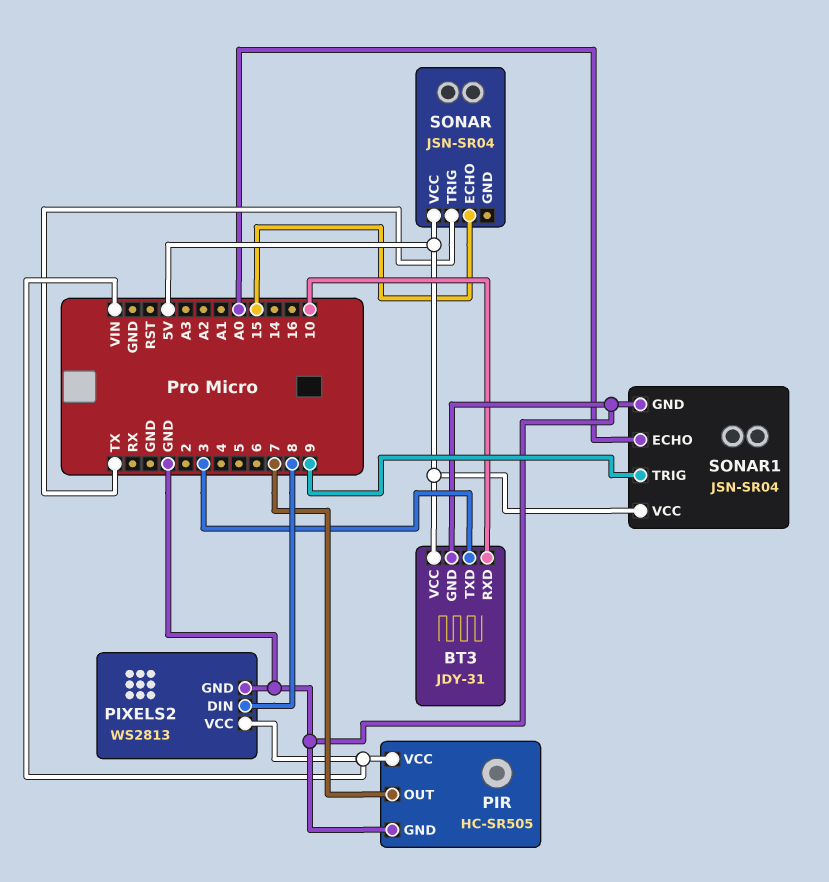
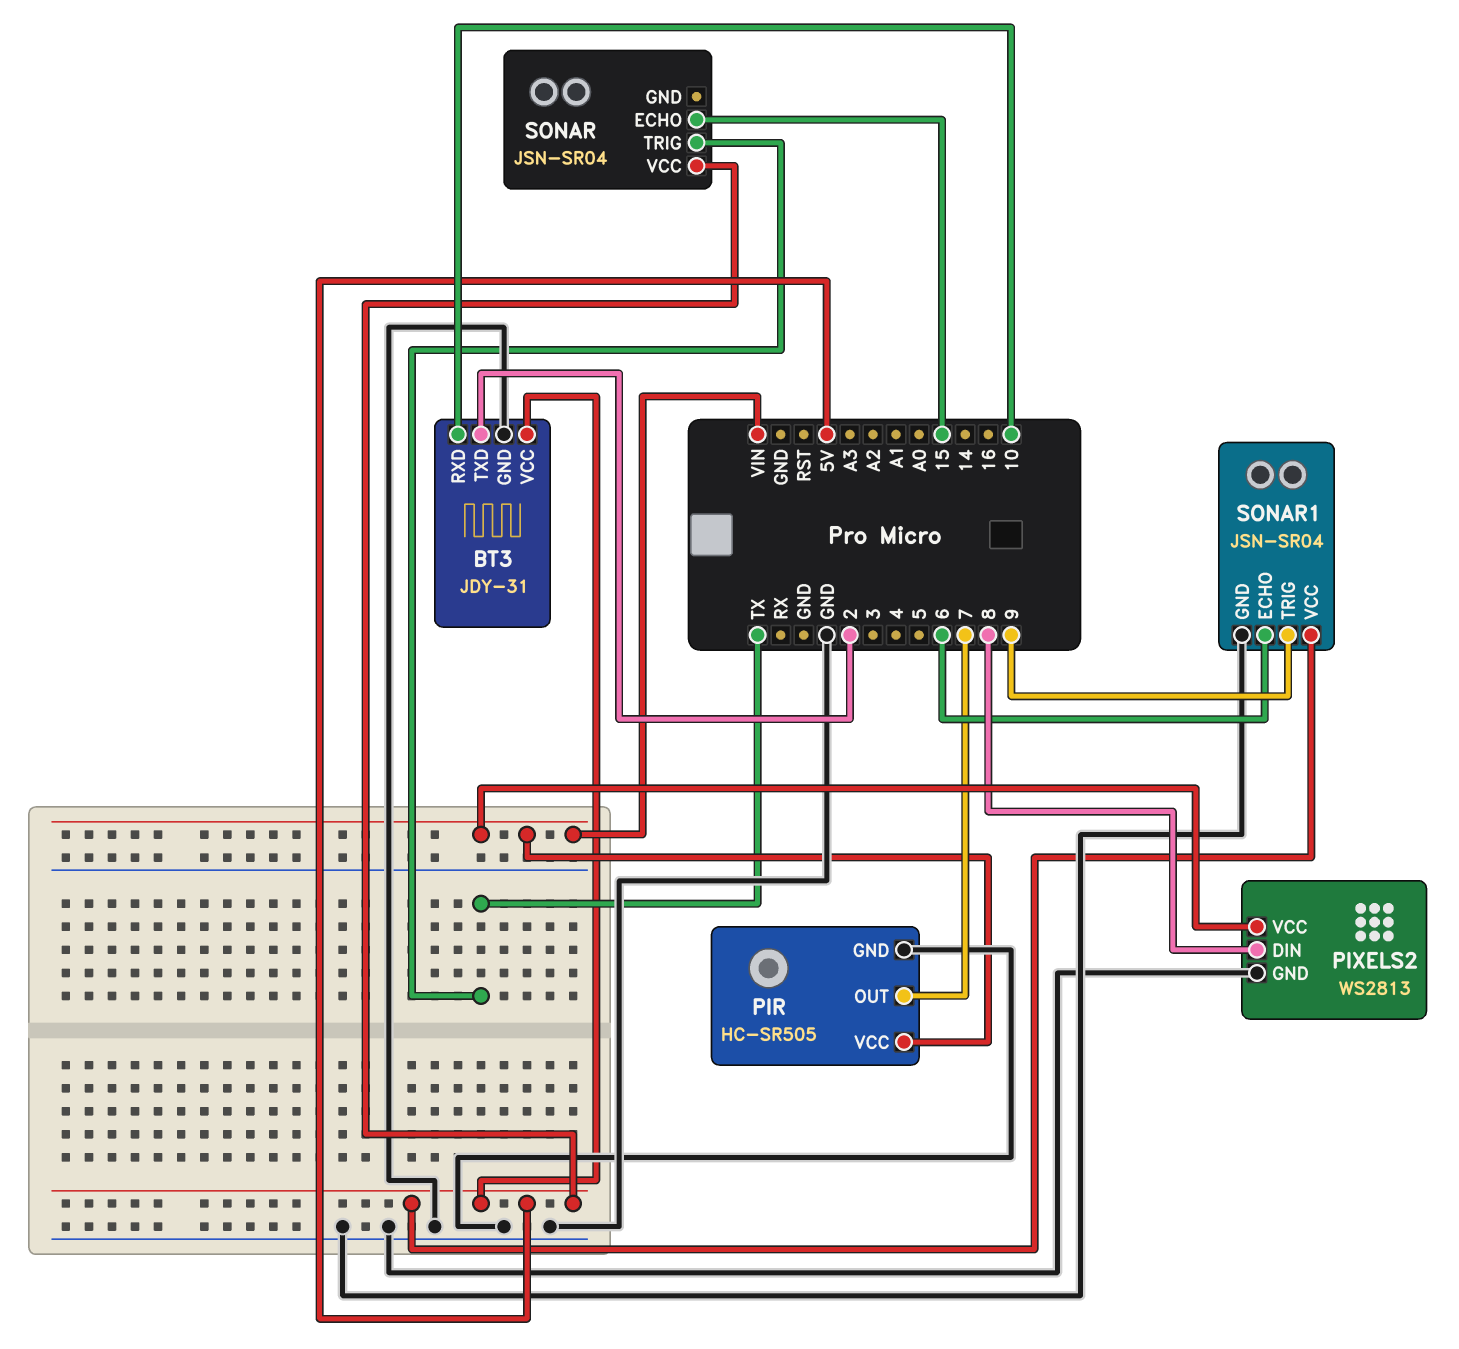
BT3 pin TXD: 3 -> 2
SONAR1 pin ECHO: A0 -> 6

